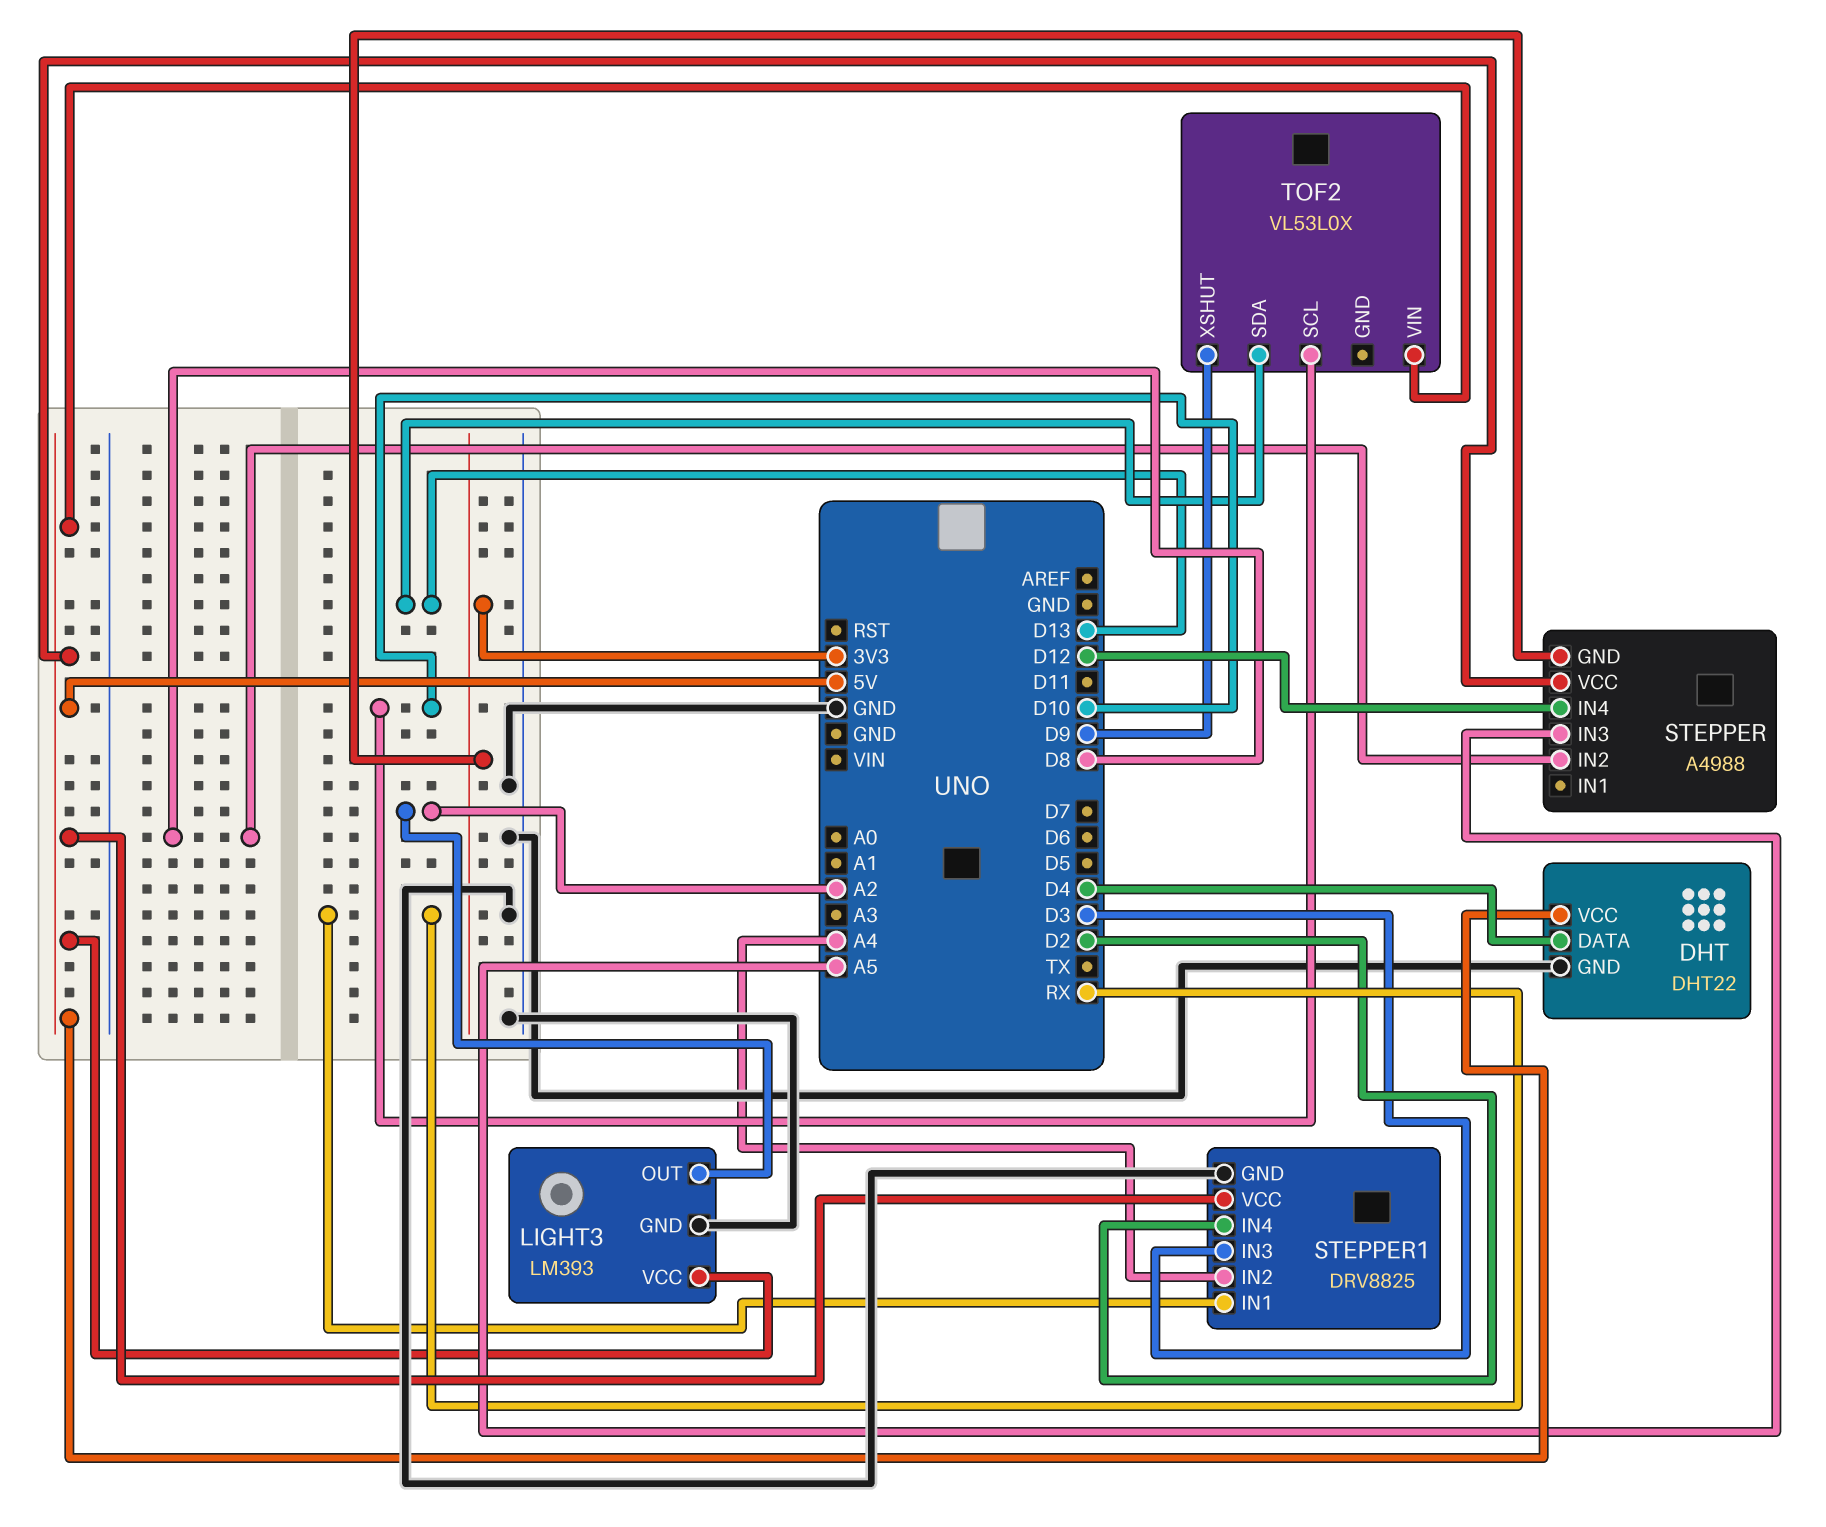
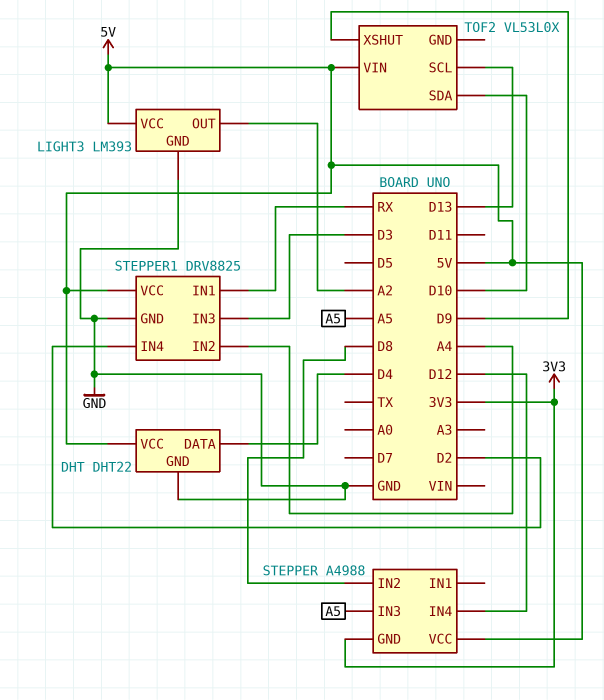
TOF2 pin SCL: D10 -> D13
TOF2 pin SDA: D13 -> D10

